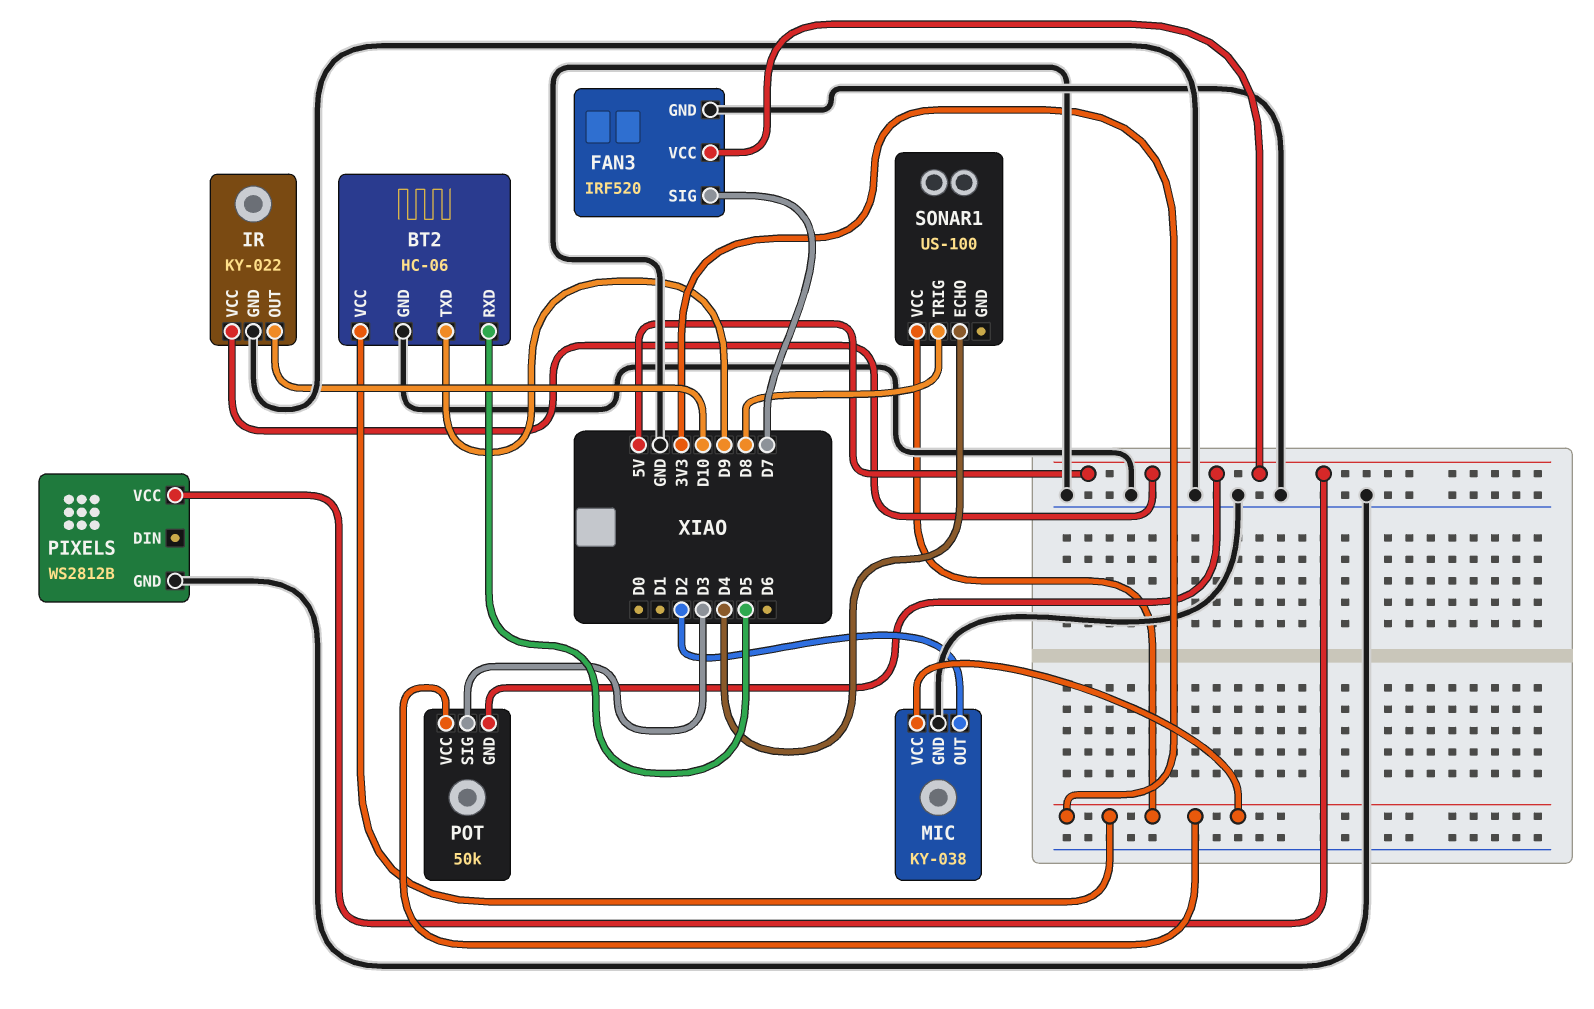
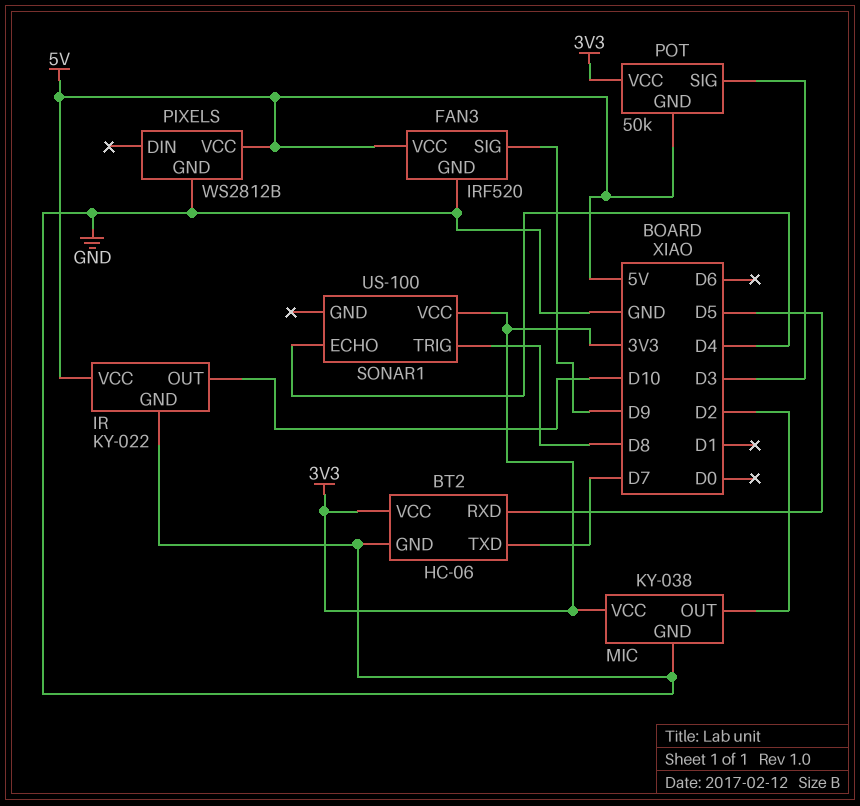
BT2 pin TXD: D9 -> D7
FAN3 pin SIG: D7 -> D9

